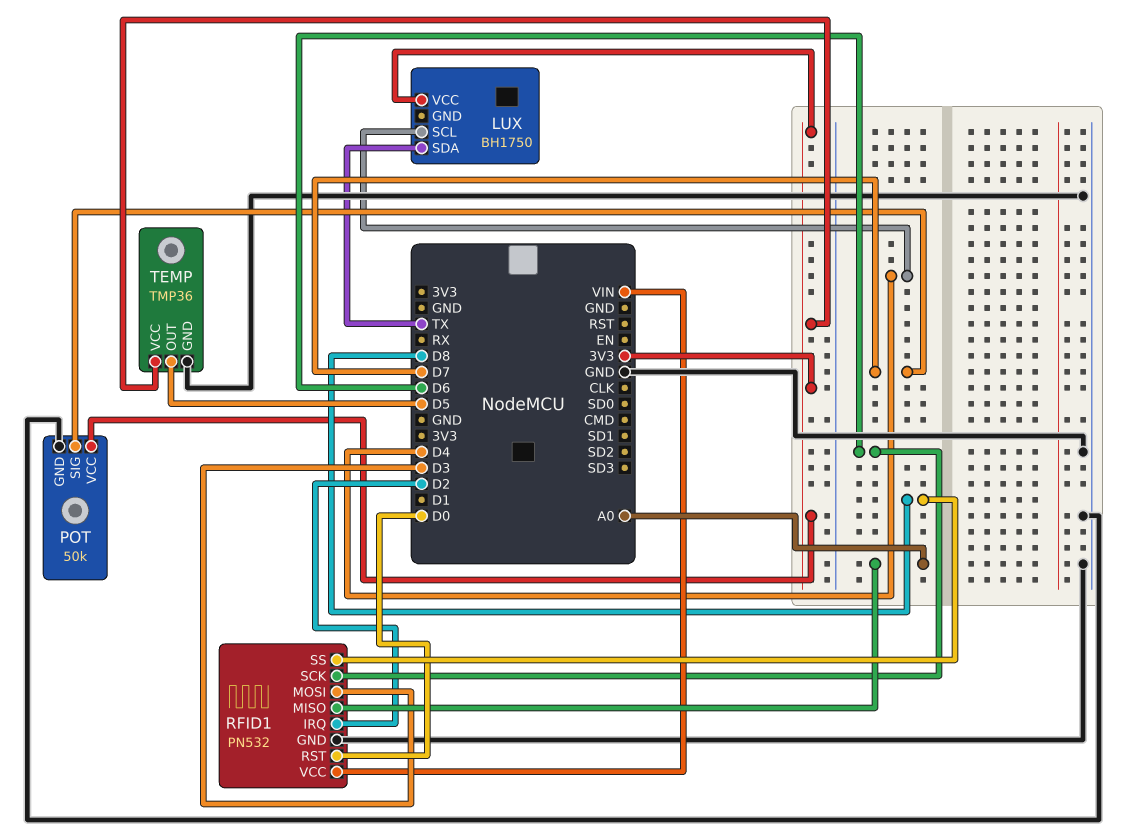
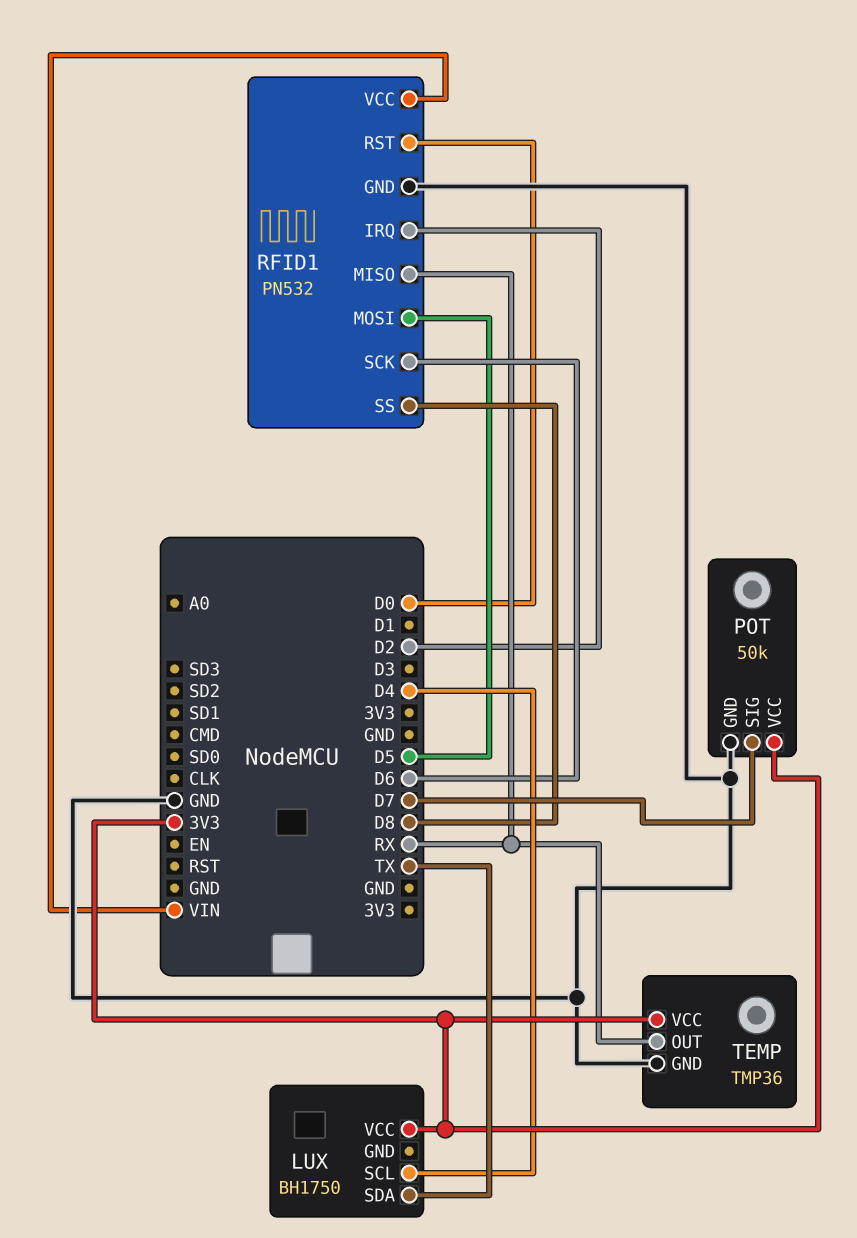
RFID1 pin MISO: A0 -> RX
RFID1 pin MOSI: D3 -> D5
TEMP pin OUT: D5 -> RX

